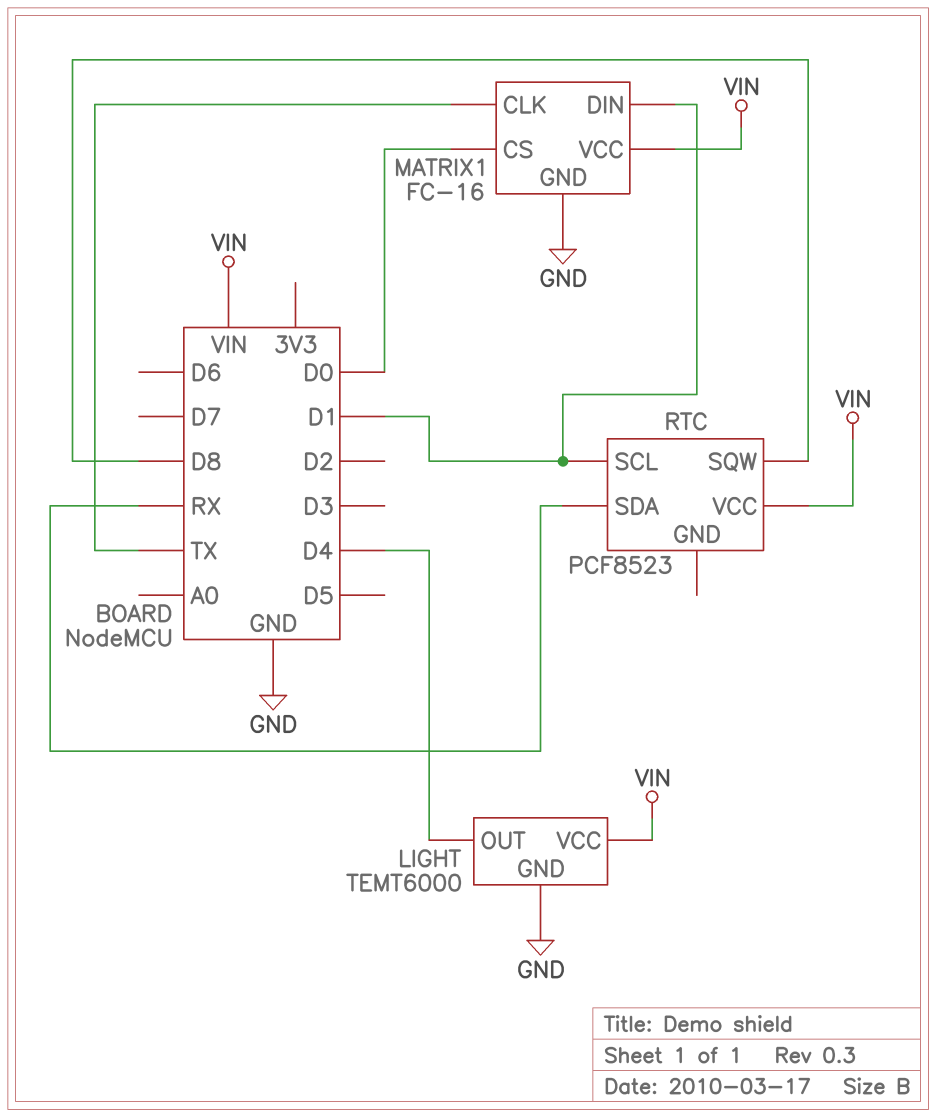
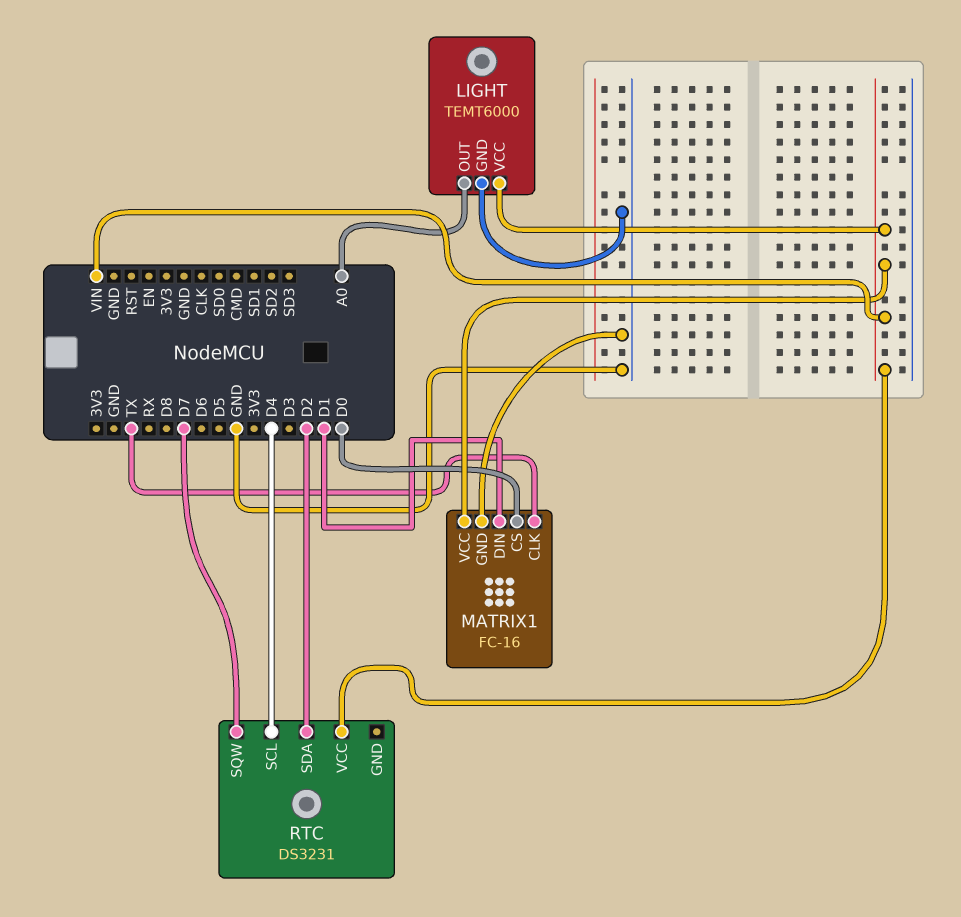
LIGHT pin OUT: D4 -> A0
RTC: PCF8523 -> DS3231
RTC pin SCL: D1 -> D4
RTC pin SDA: RX -> D2
RTC pin SQW: D8 -> D7

